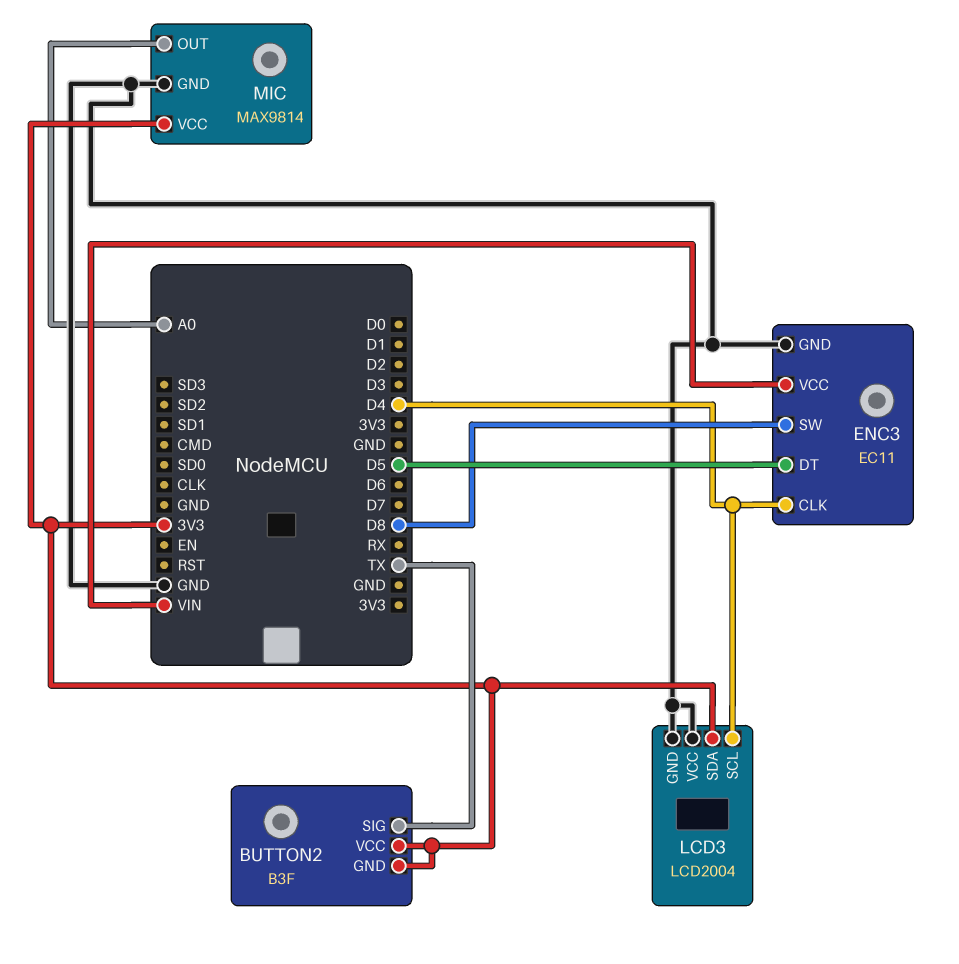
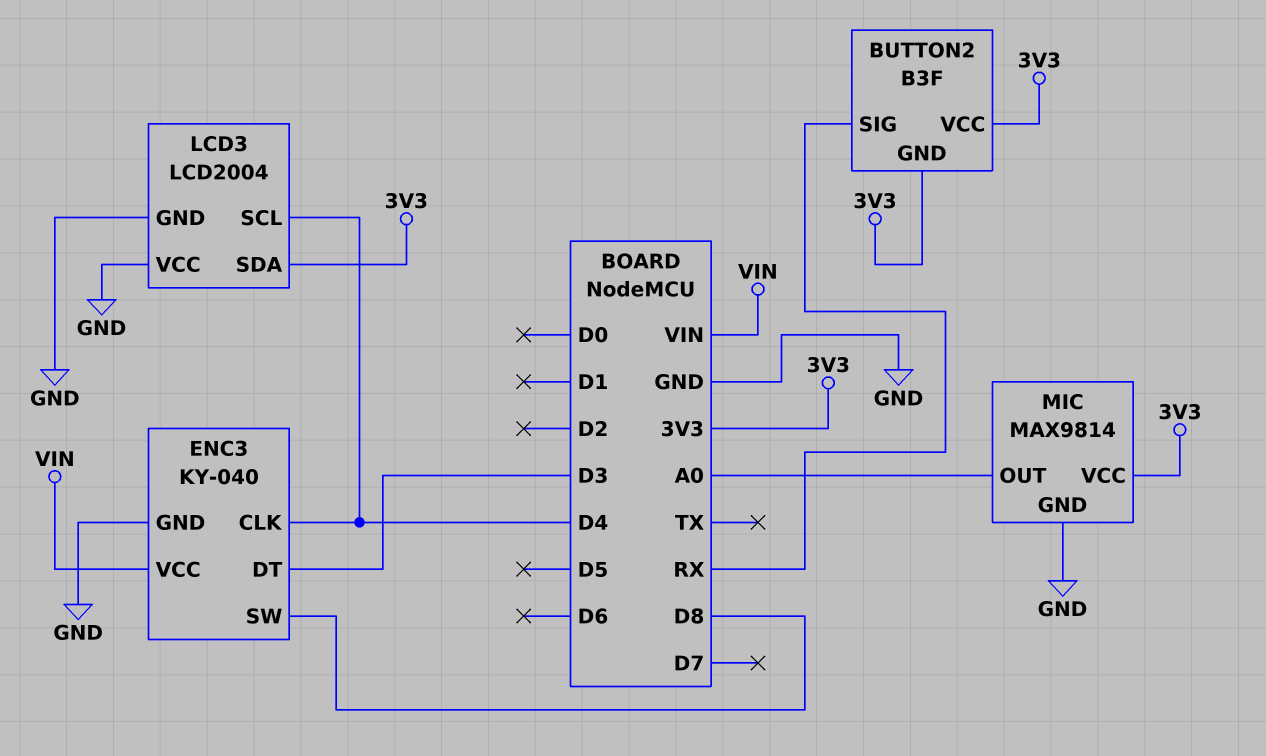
BUTTON2 pin SIG: TX -> RX
ENC3: EC11 -> KY-040
ENC3 pin DT: D5 -> D3

